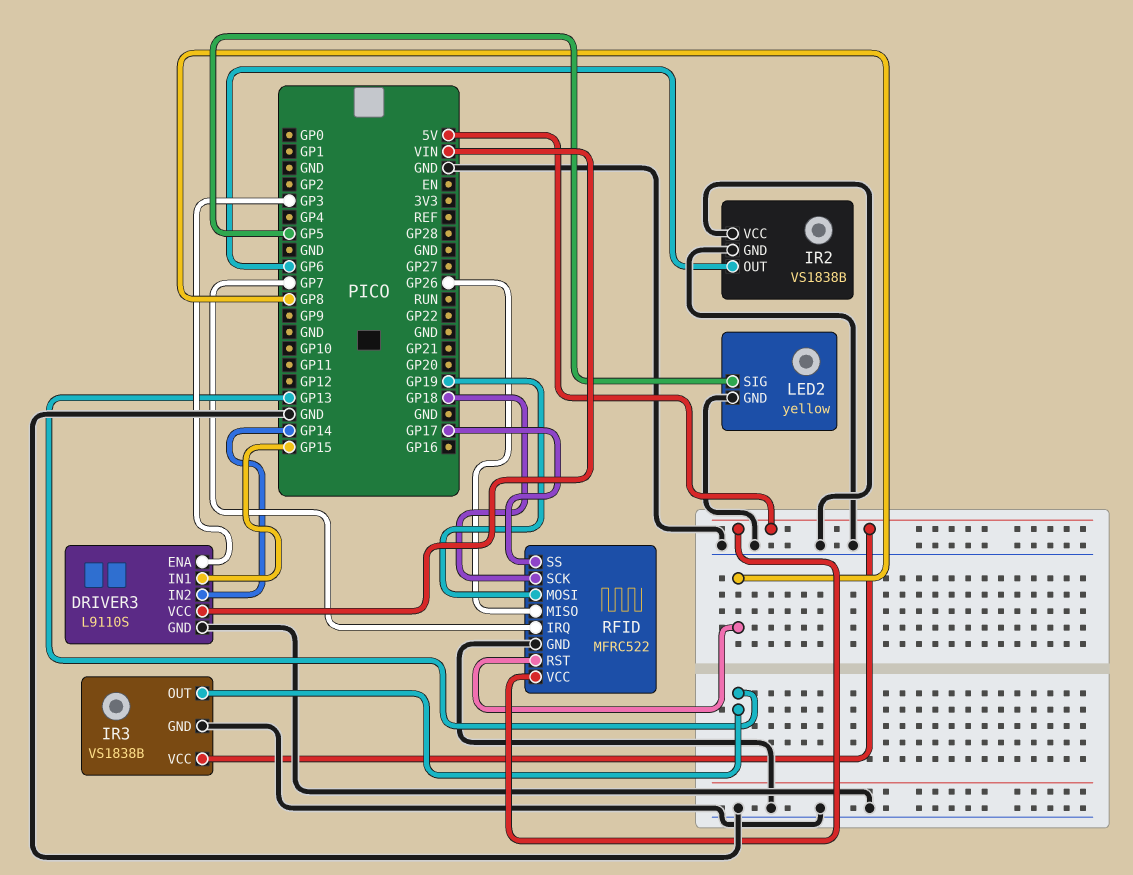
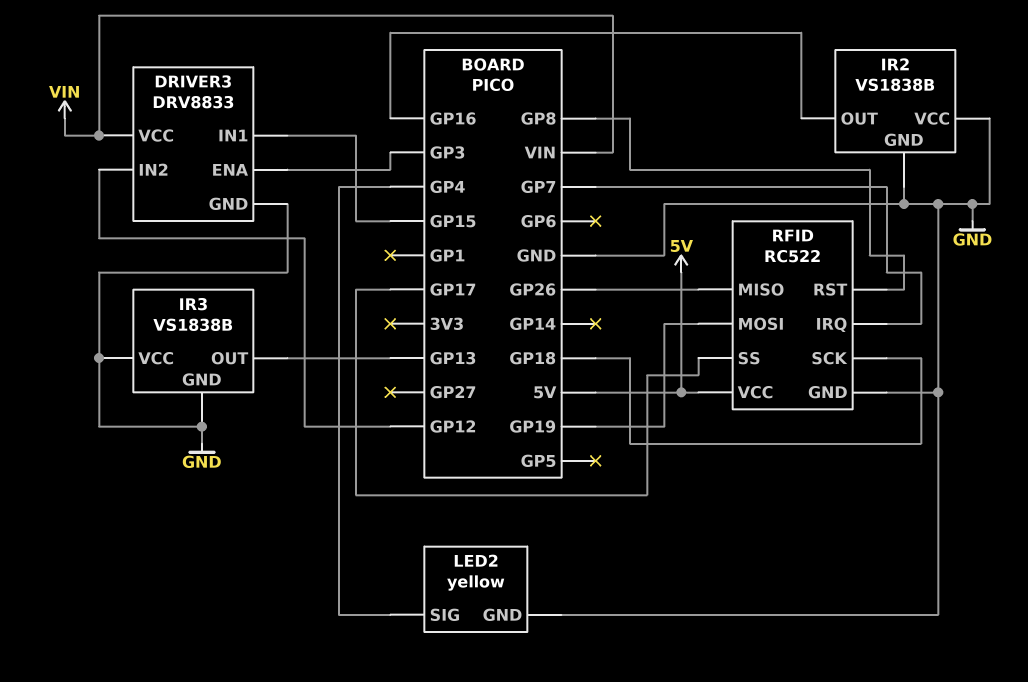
DRIVER3: L9110S -> DRV8833
DRIVER3 pin IN2: GP14 -> GP12
IR2 pin OUT: GP6 -> GP16
IR3 pin VCC: 5V -> GND
LED2 pin SIG: GP5 -> GP4
RFID: MFRC522 -> RC522

